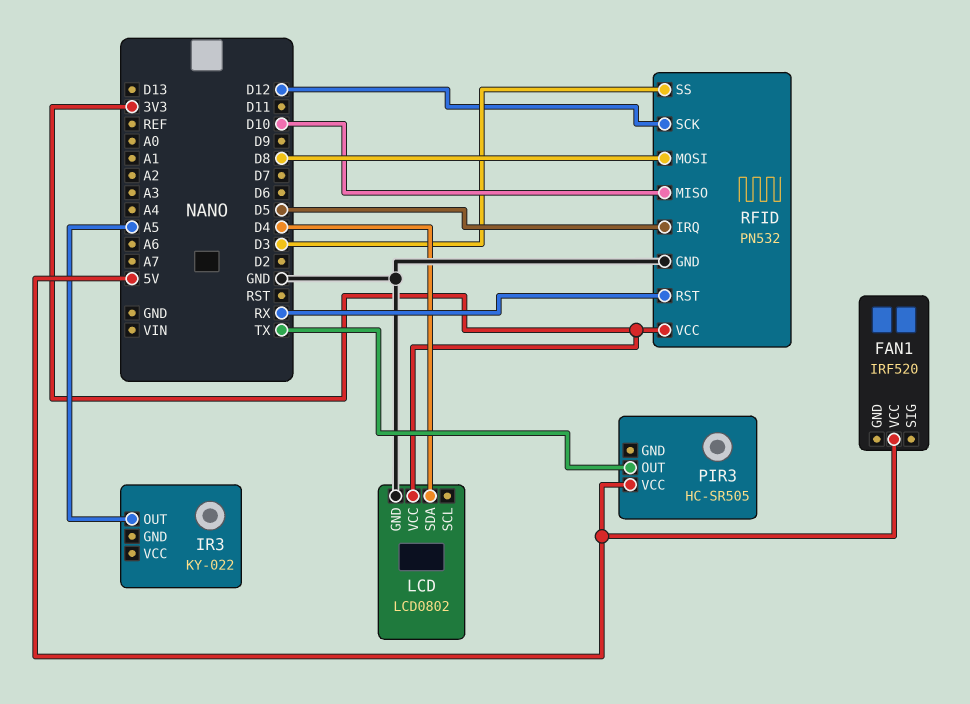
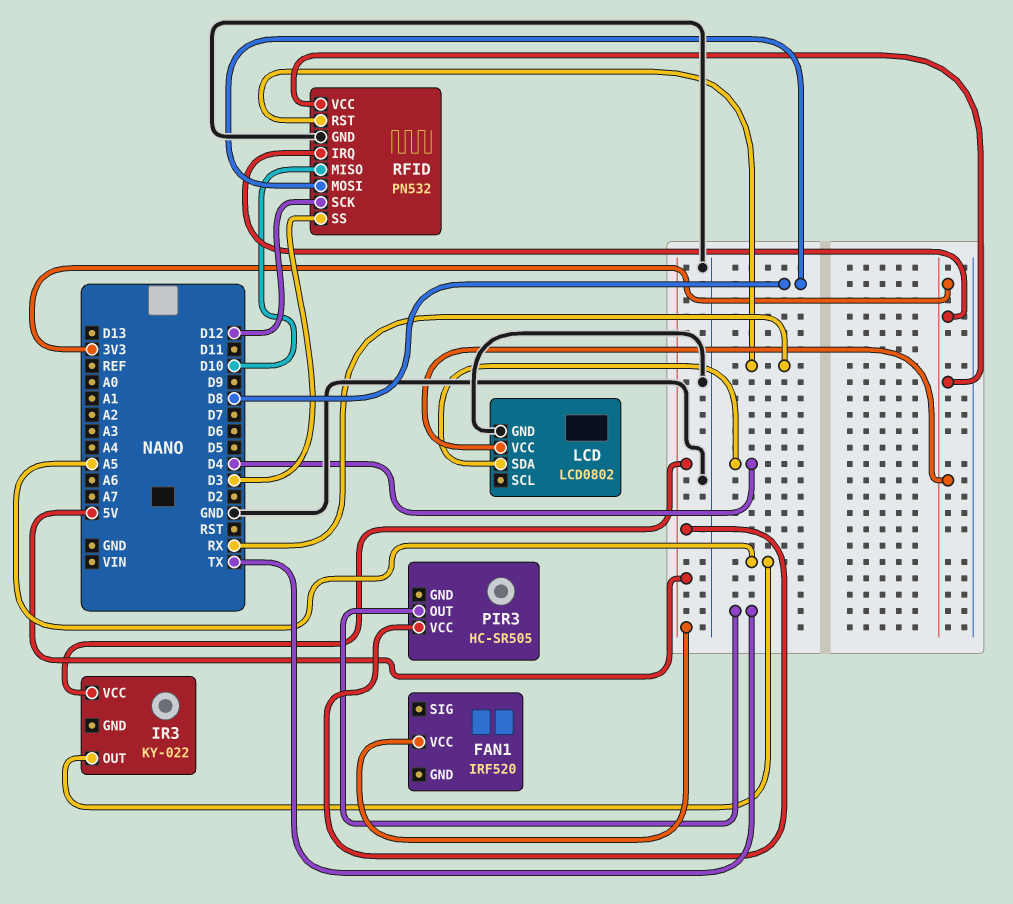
IR3 pin VCC: none -> 5V
RFID pin IRQ: D5 -> 3V3

